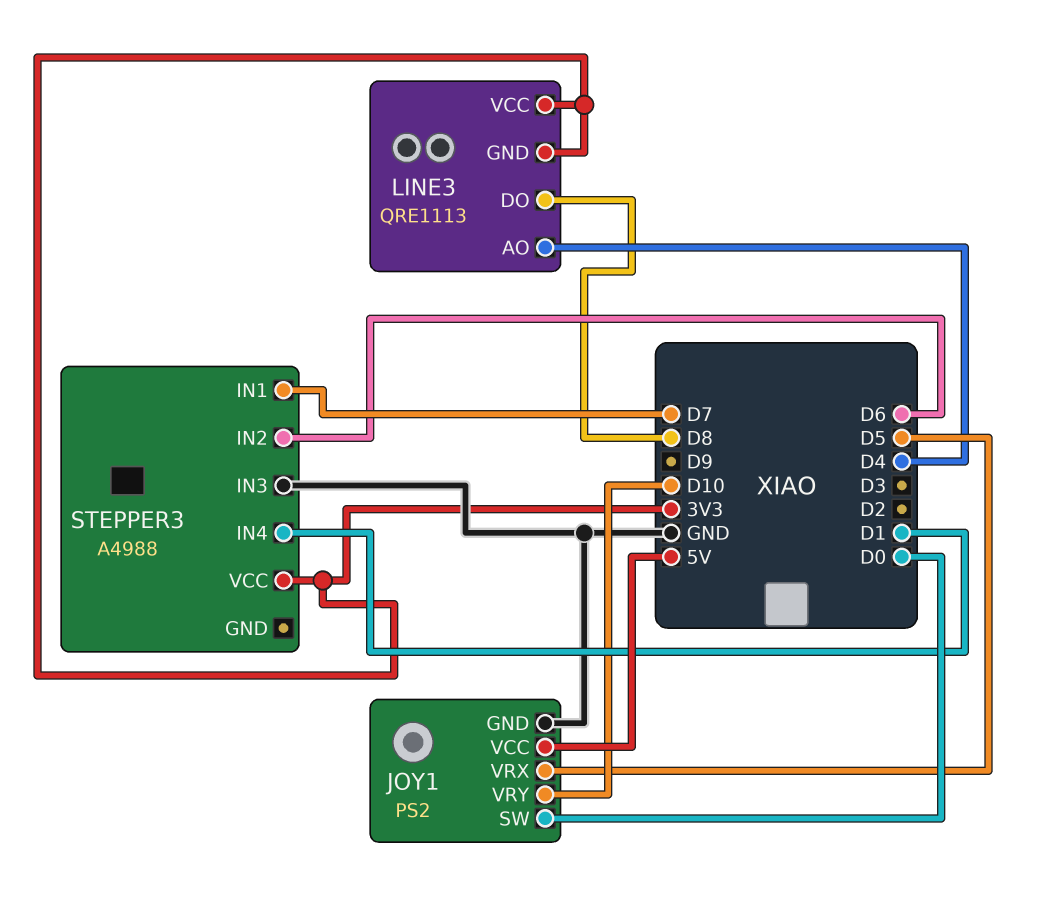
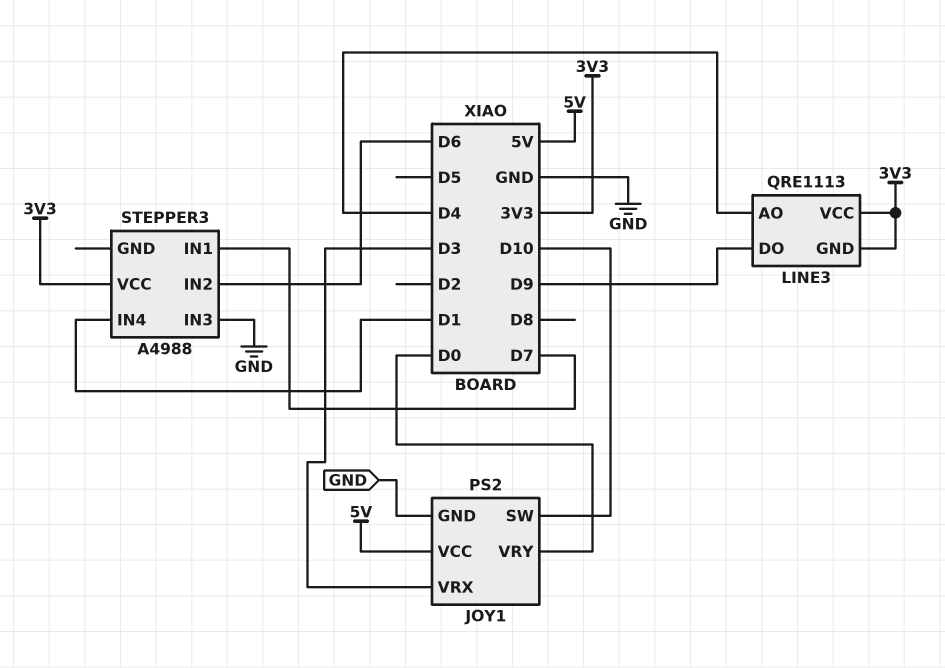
JOY1 pin SW: D0 -> D10
JOY1 pin VRX: D5 -> D3
JOY1 pin VRY: D10 -> D0
LINE3 pin DO: D8 -> D9

